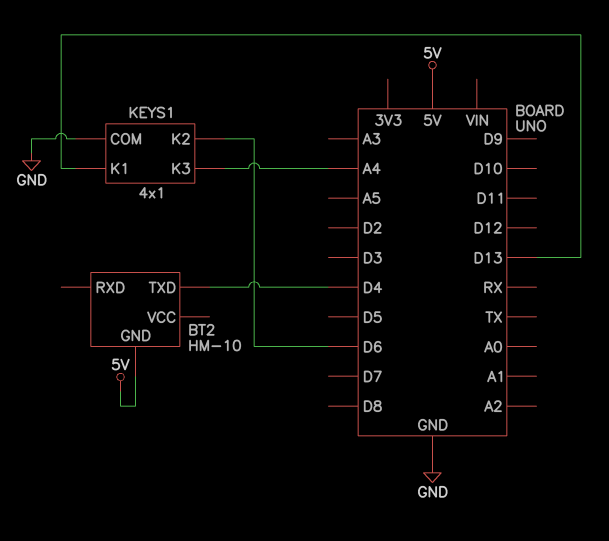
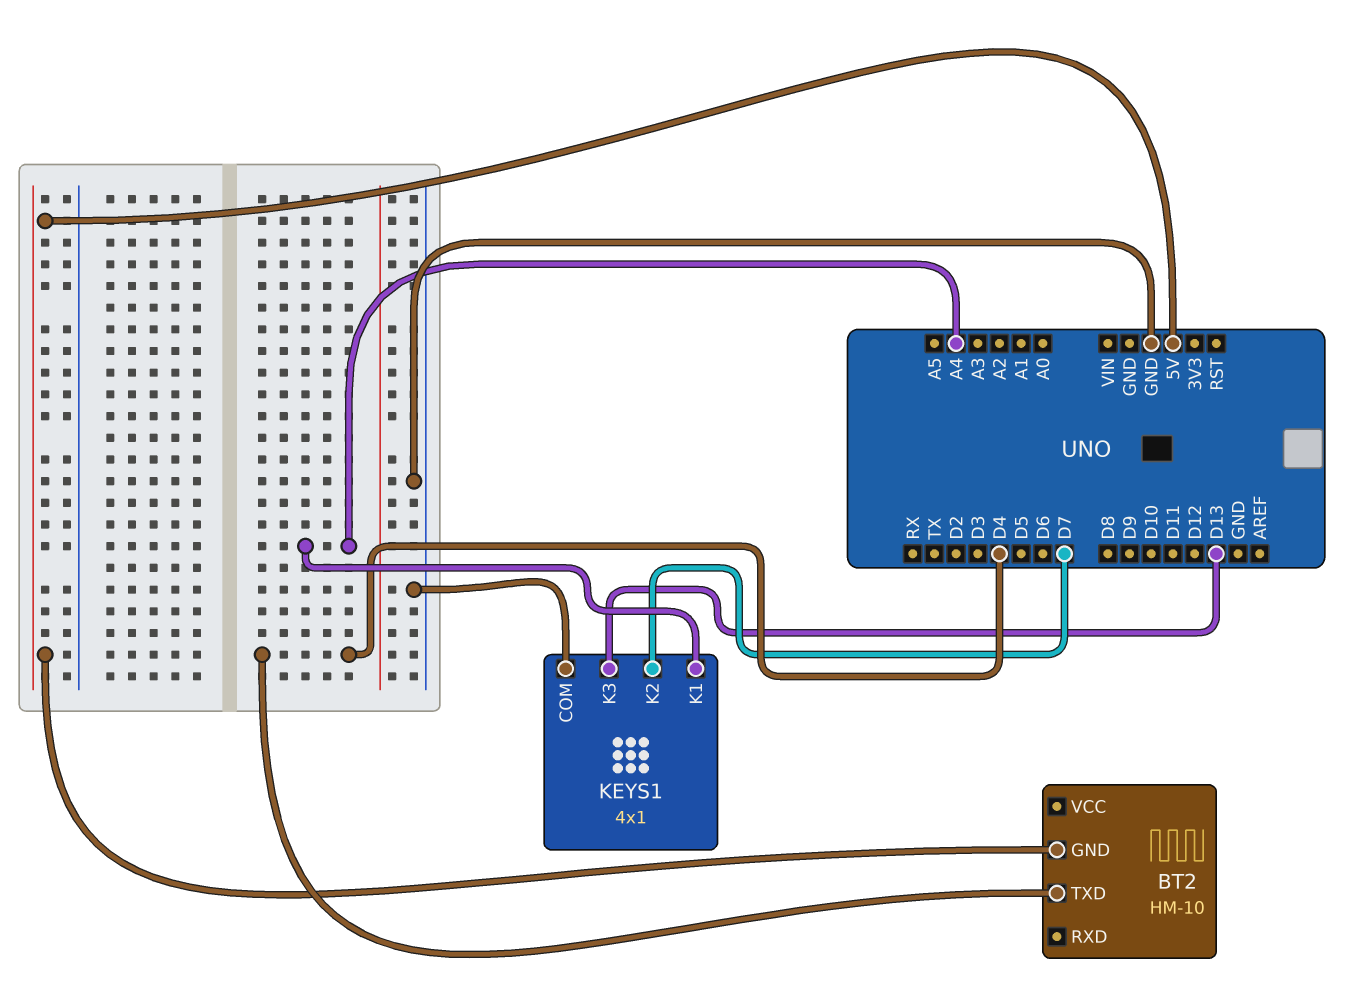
KEYS1 pin K1: D13 -> A4
KEYS1 pin K2: D6 -> D7
KEYS1 pin K3: A4 -> D13

